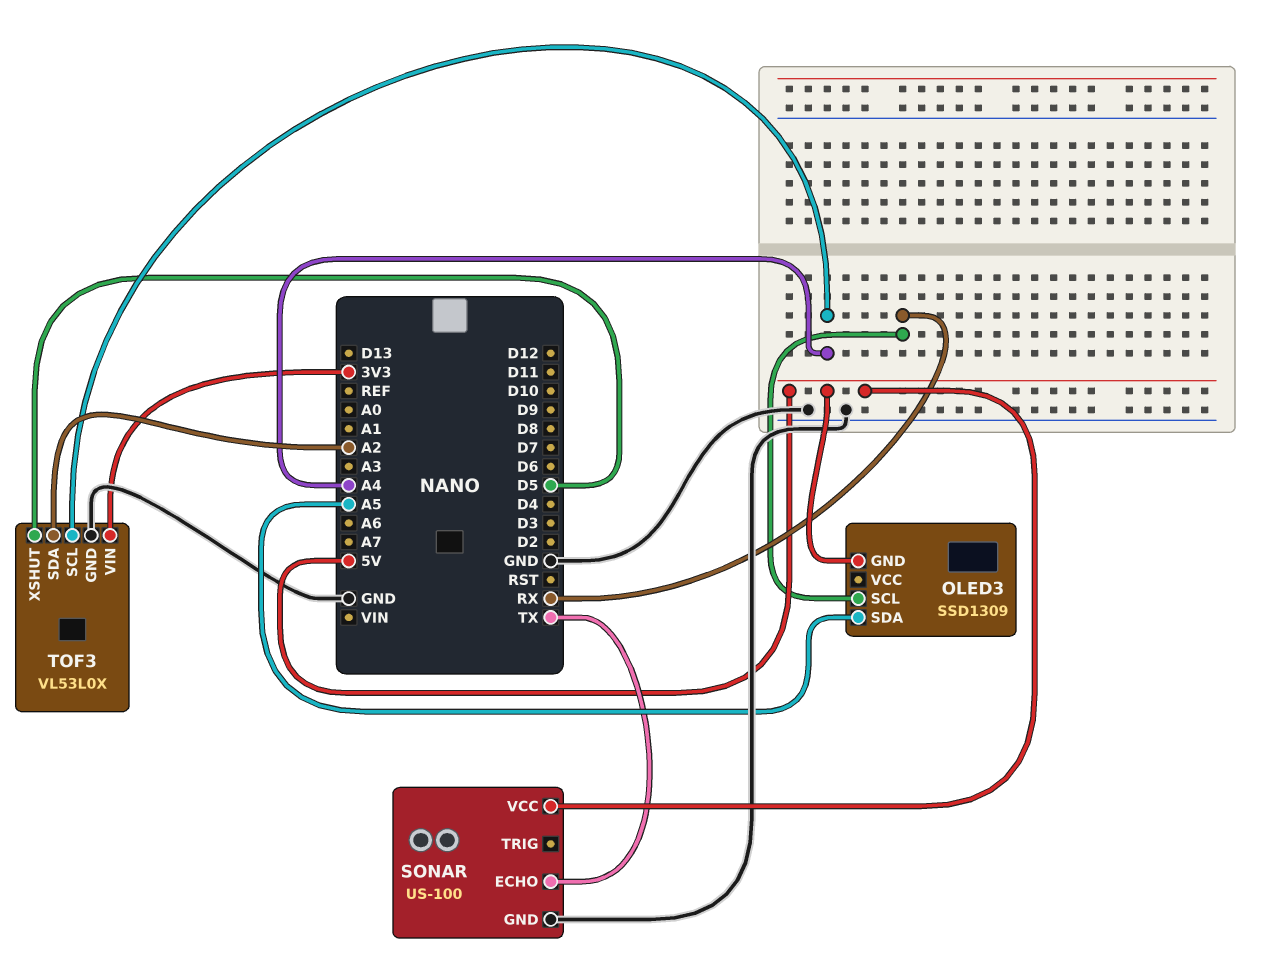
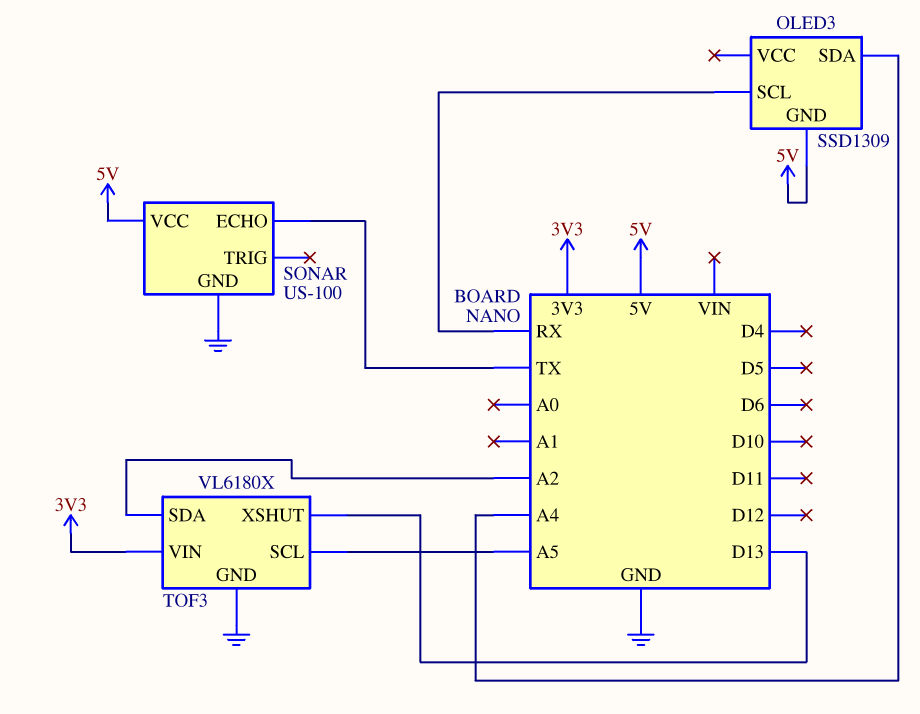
OLED3 pin SDA: A5 -> A4
TOF3: VL53L0X -> VL6180X
TOF3 pin SCL: A4 -> A5
TOF3 pin XSHUT: D5 -> D13

